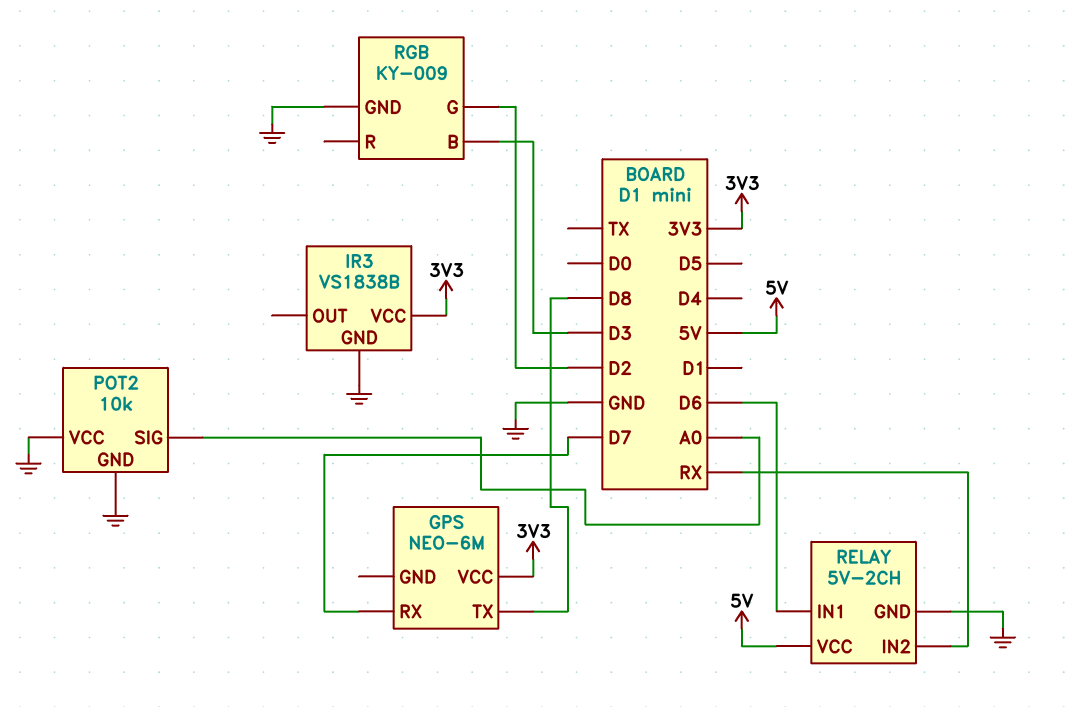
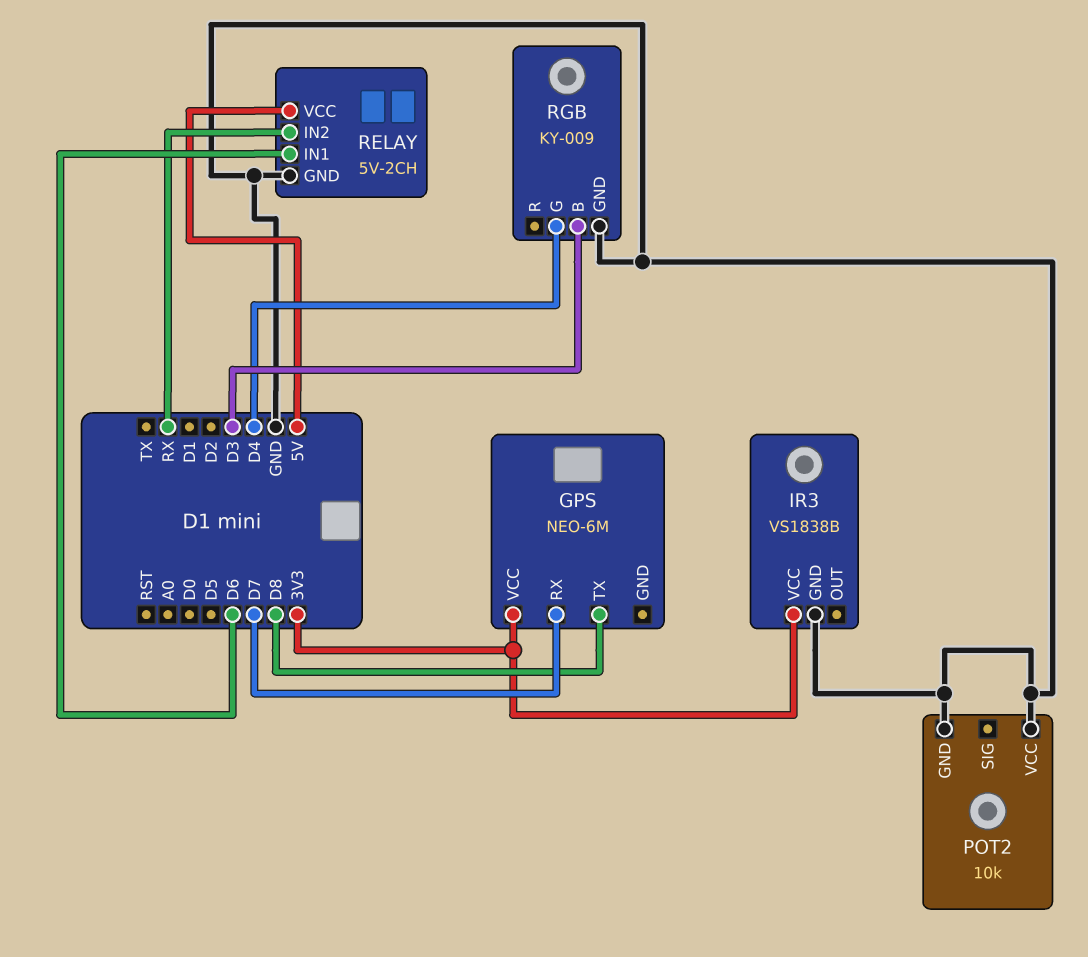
POT2 pin SIG: A0 -> none
RGB pin G: D2 -> D4

